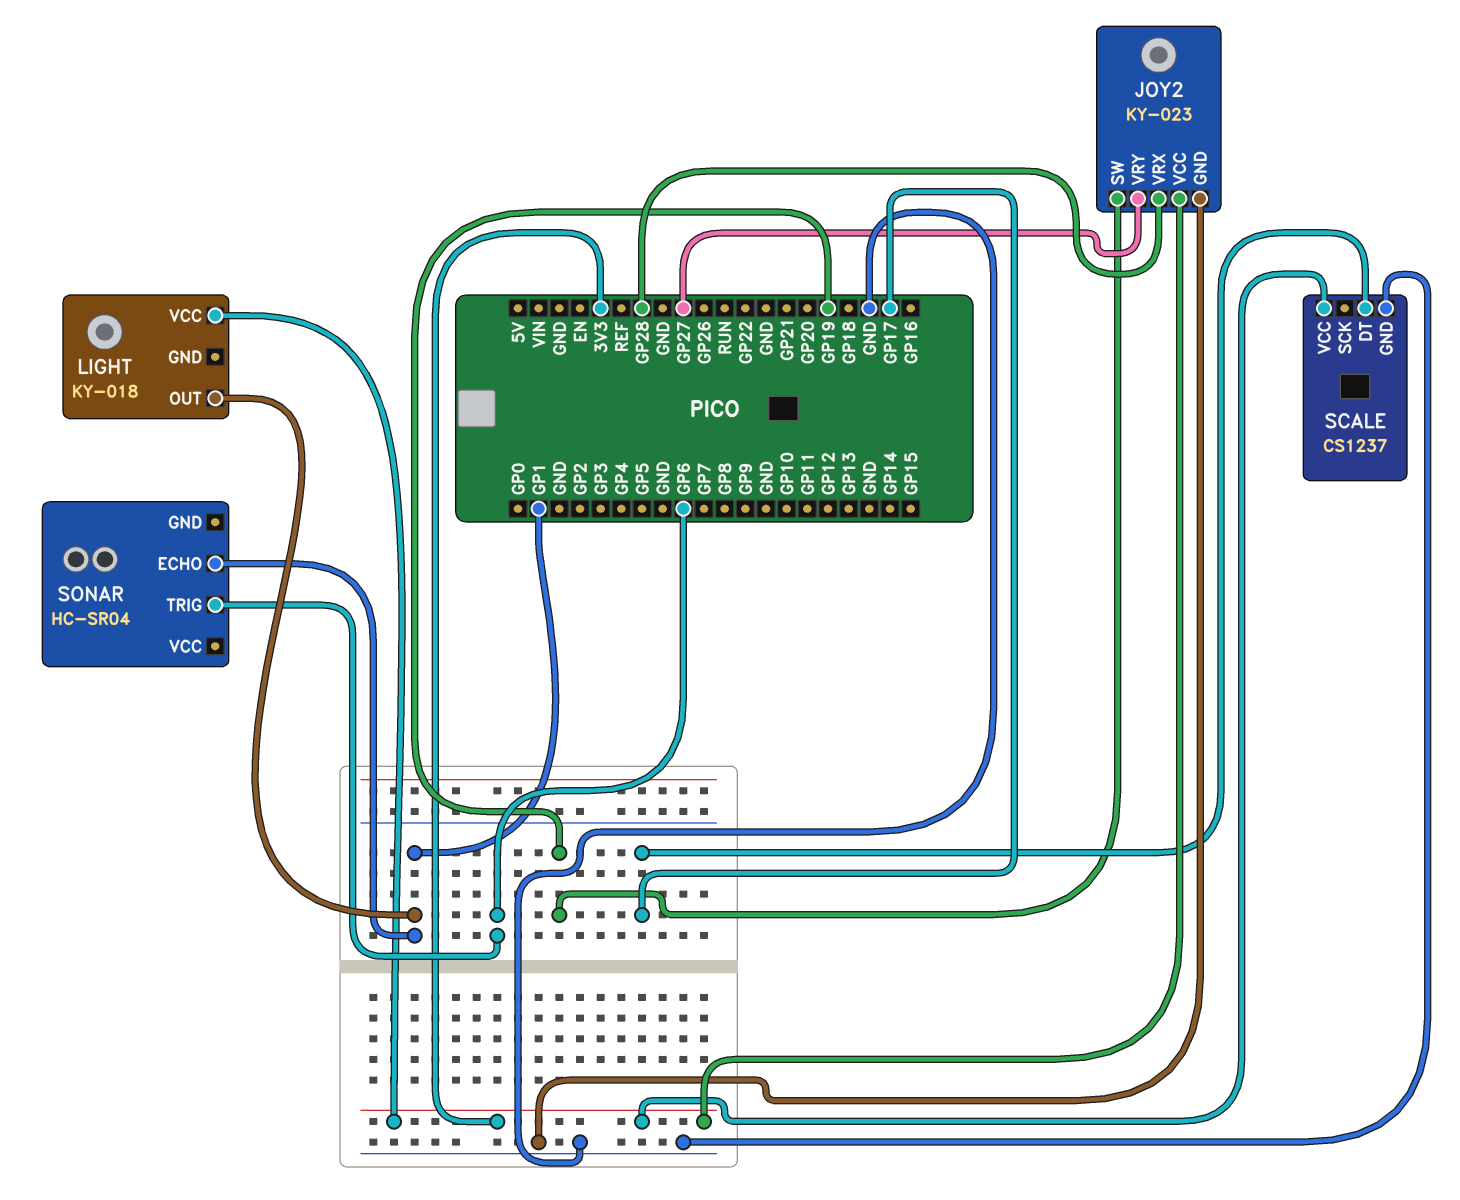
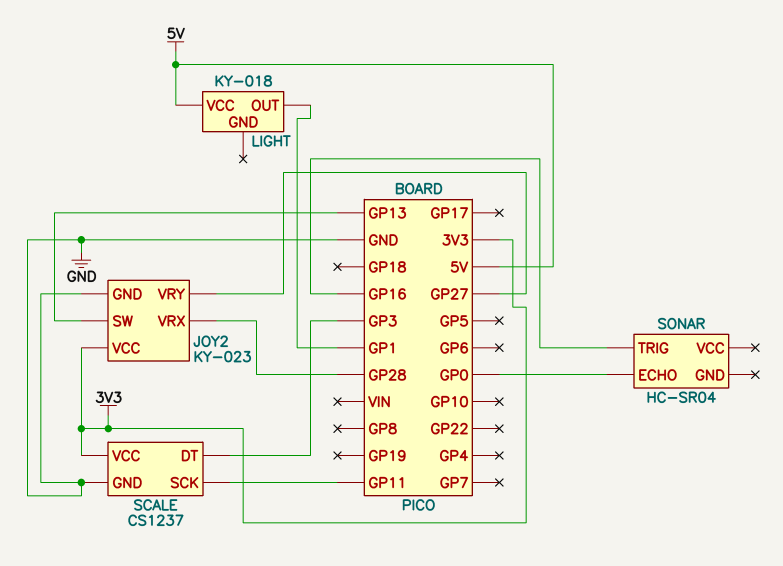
JOY2 pin SW: GP19 -> GP13
LIGHT pin VCC: 3V3 -> 5V
SCALE pin DT: GP17 -> GP3
SCALE pin SCK: none -> GP11
SONAR pin ECHO: GP1 -> GP0
SONAR pin TRIG: GP6 -> GP16

